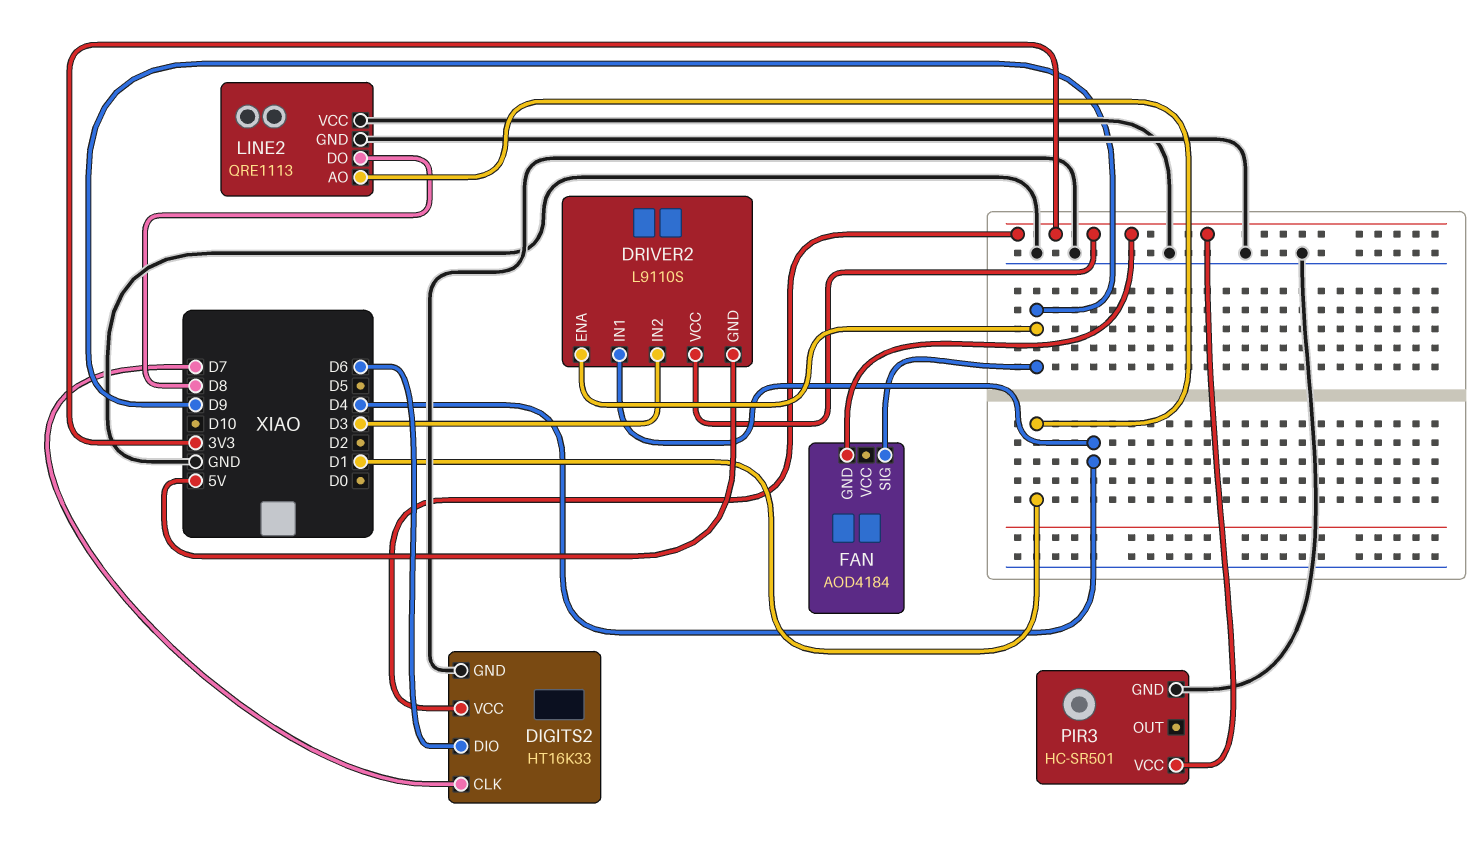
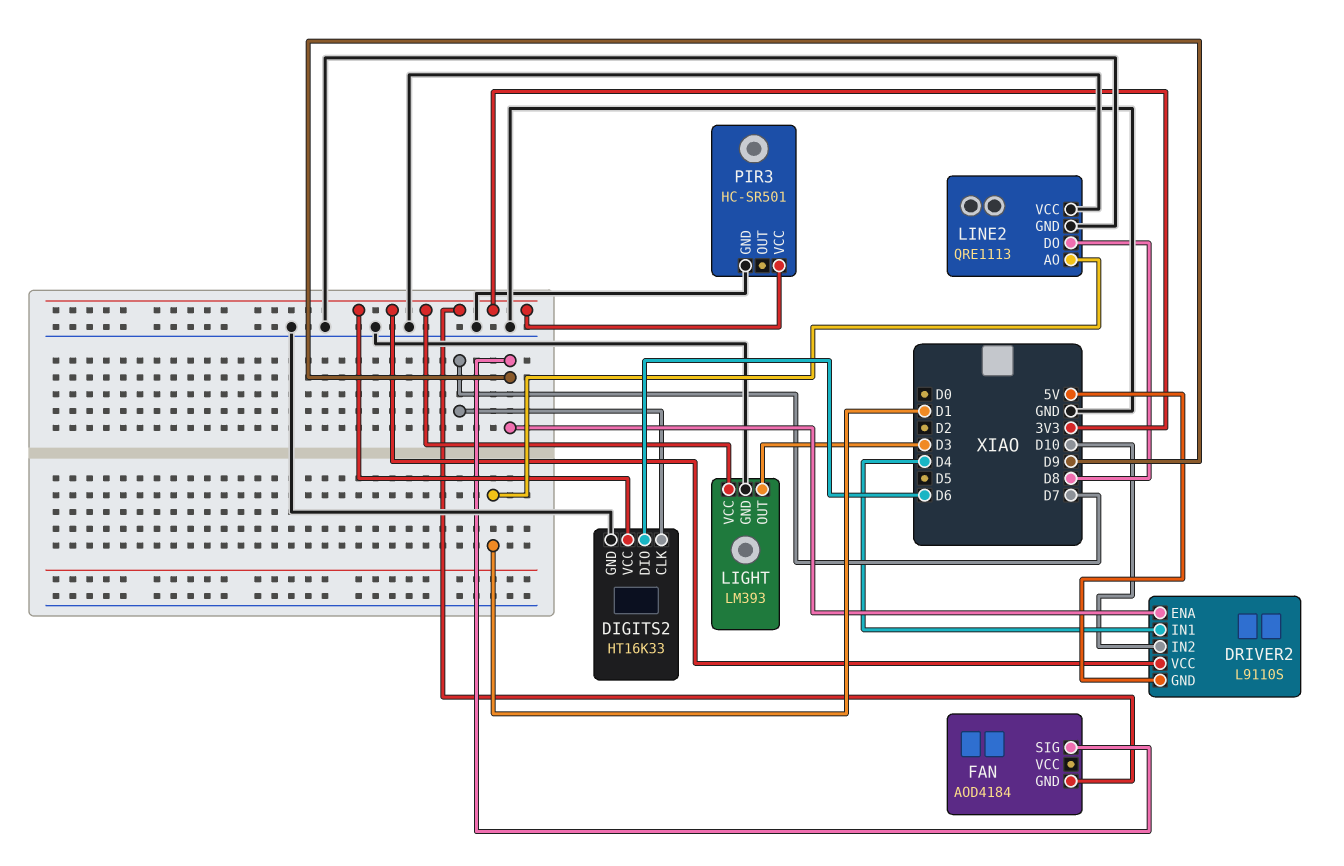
DRIVER2 pin IN2: D3 -> D10
LIGHT: none -> LM393
LIGHT pin GND: none -> GND
LIGHT pin OUT: none -> D3
LIGHT pin VCC: none -> 3V3

